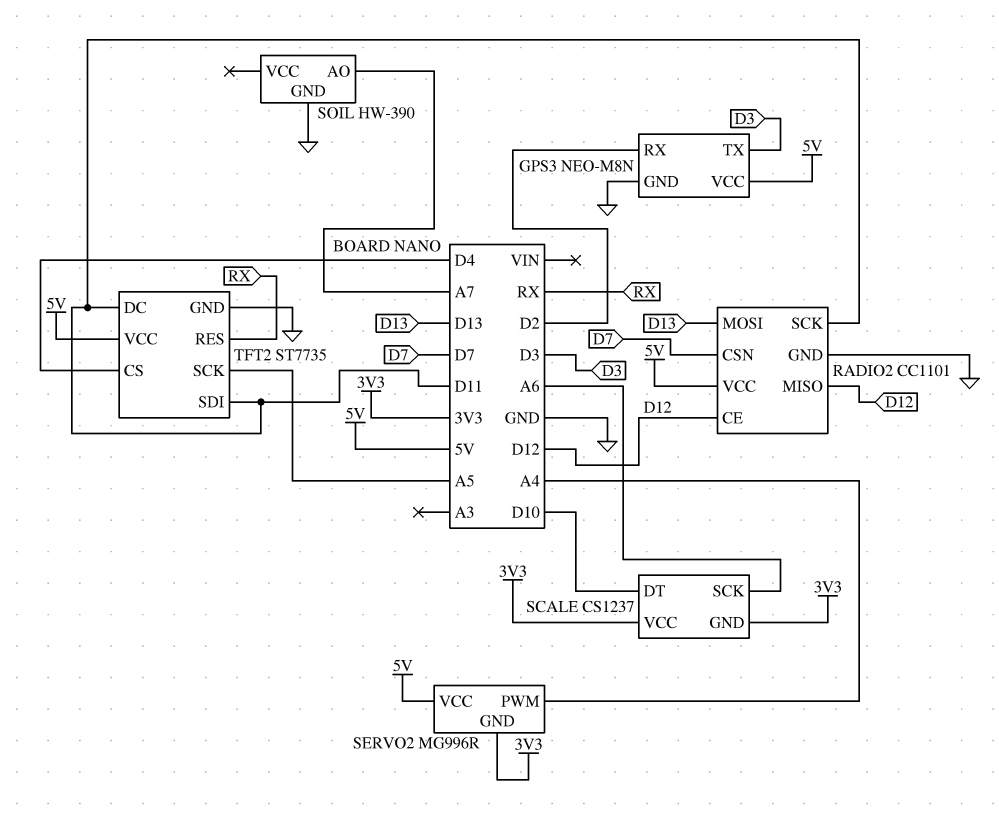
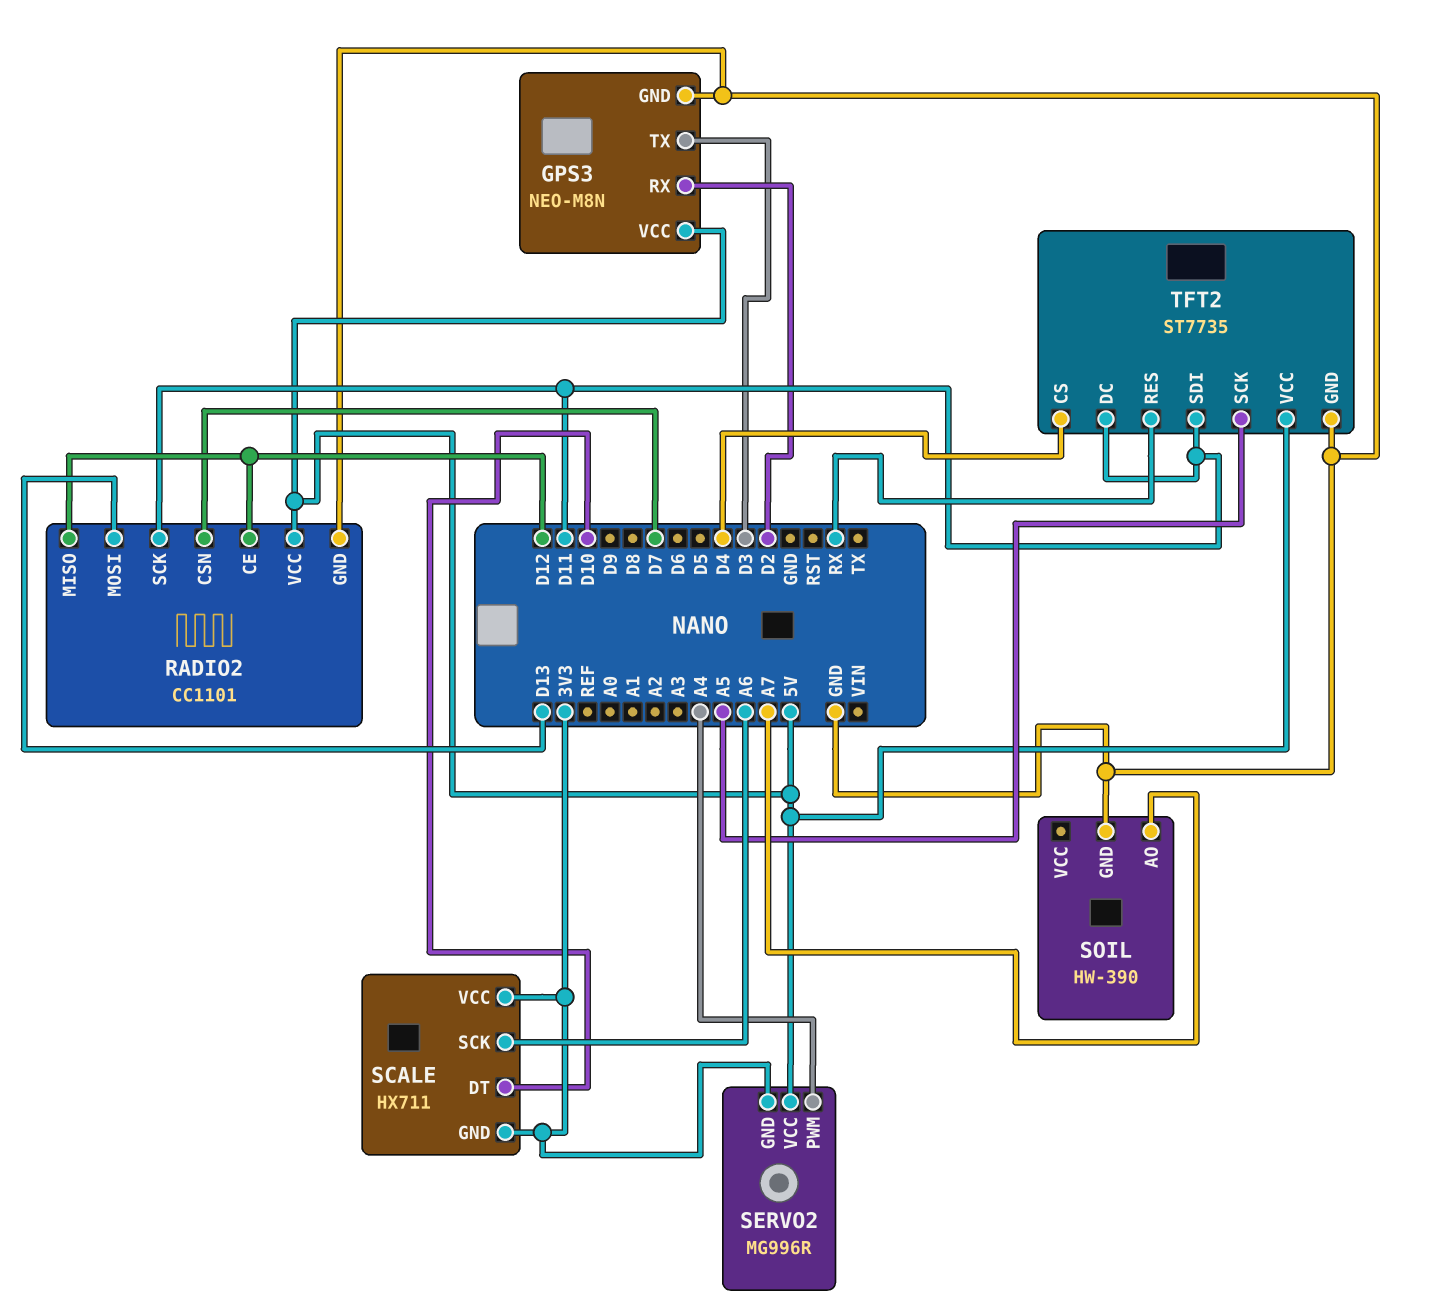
SCALE: CS1237 -> HX711

